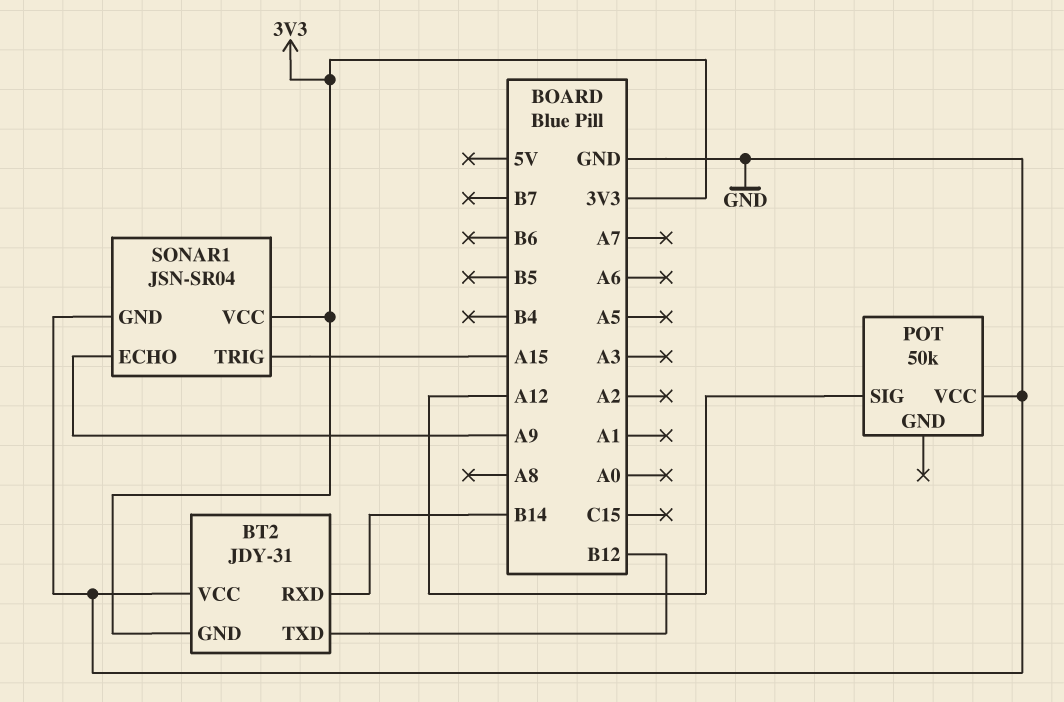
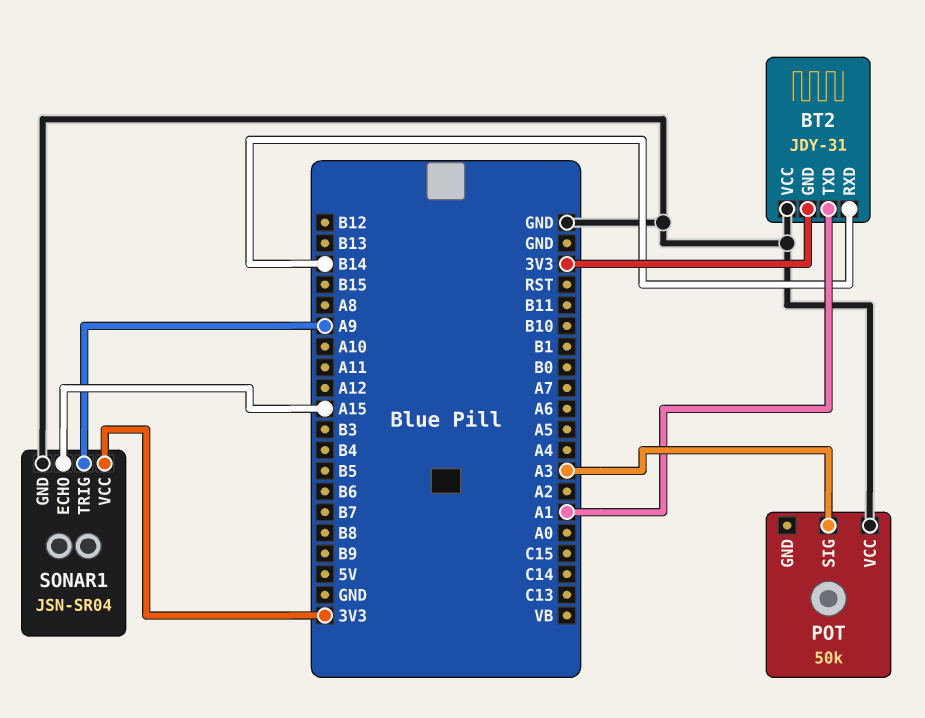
BT2 pin TXD: B12 -> A1
POT pin SIG: A12 -> A3
SONAR1 pin ECHO: A9 -> A15
SONAR1 pin TRIG: A15 -> A9

